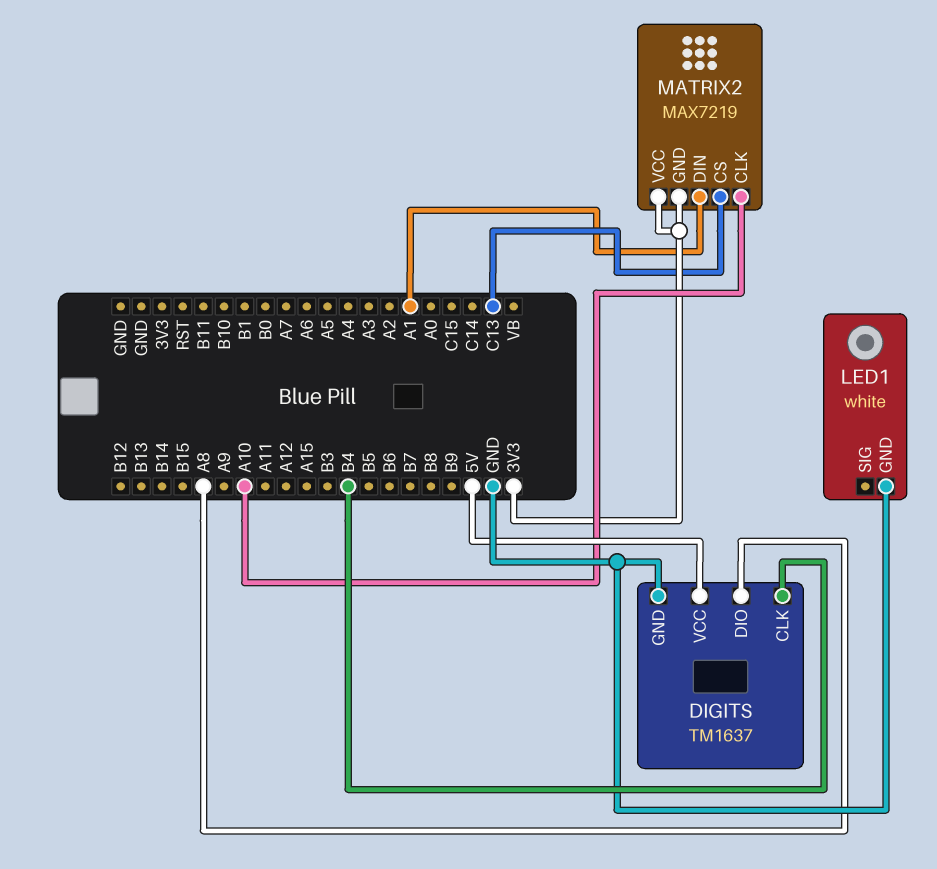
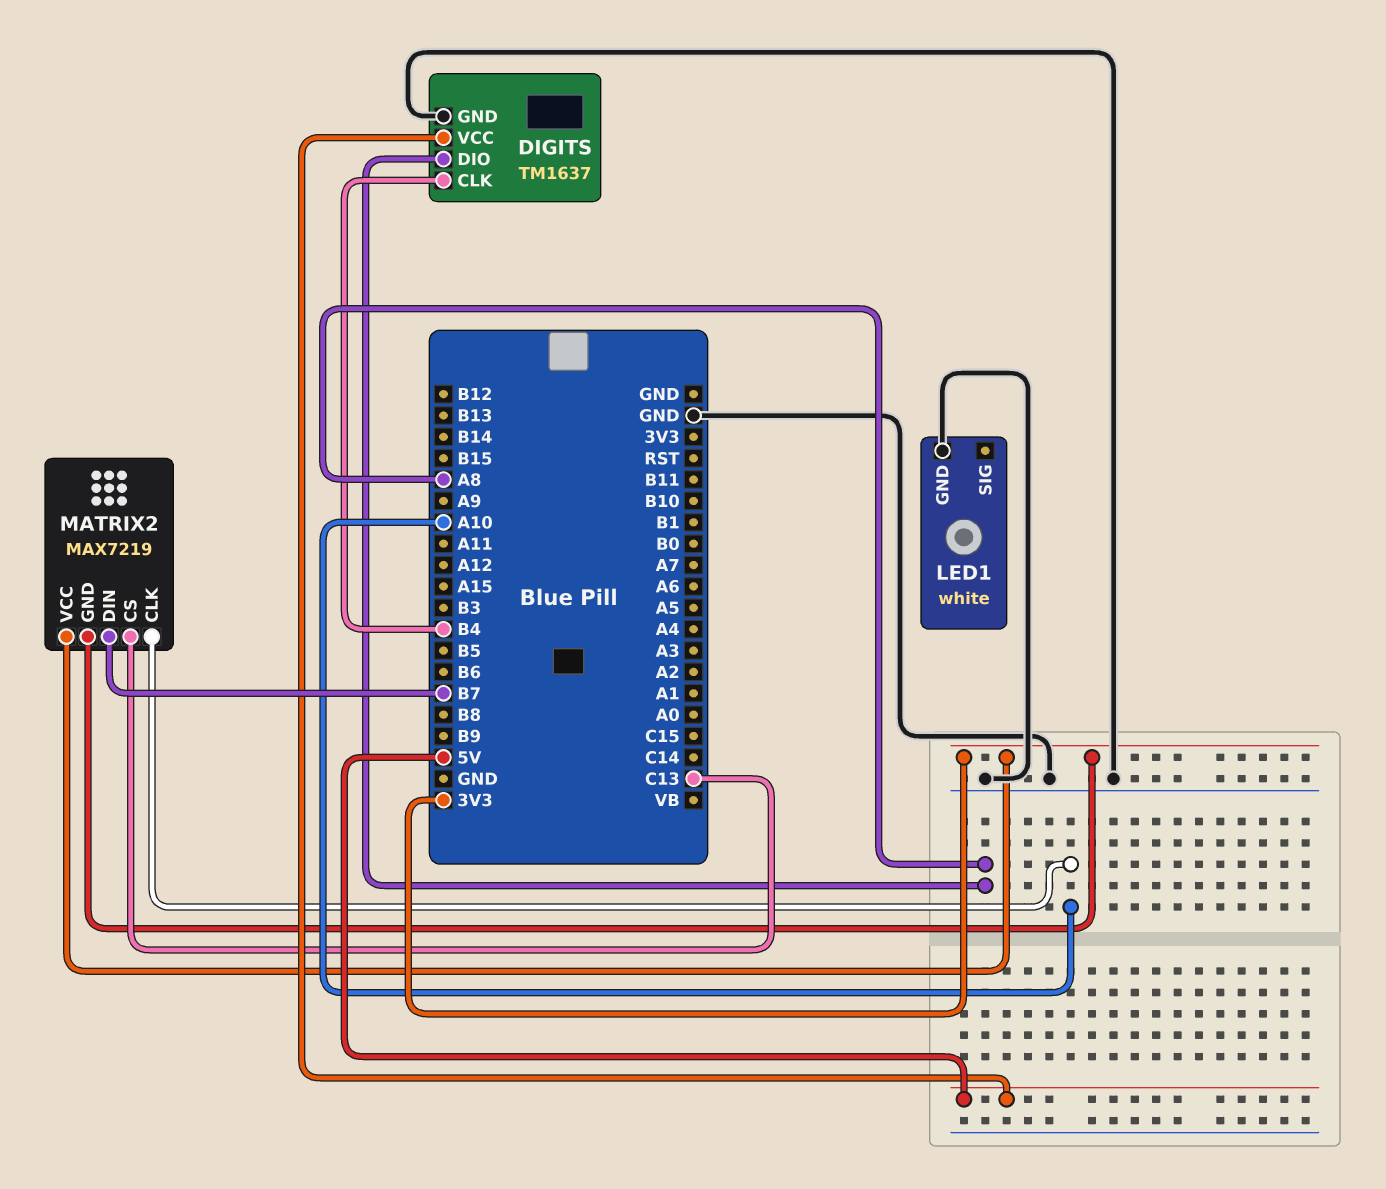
MATRIX2 pin DIN: A1 -> B7

